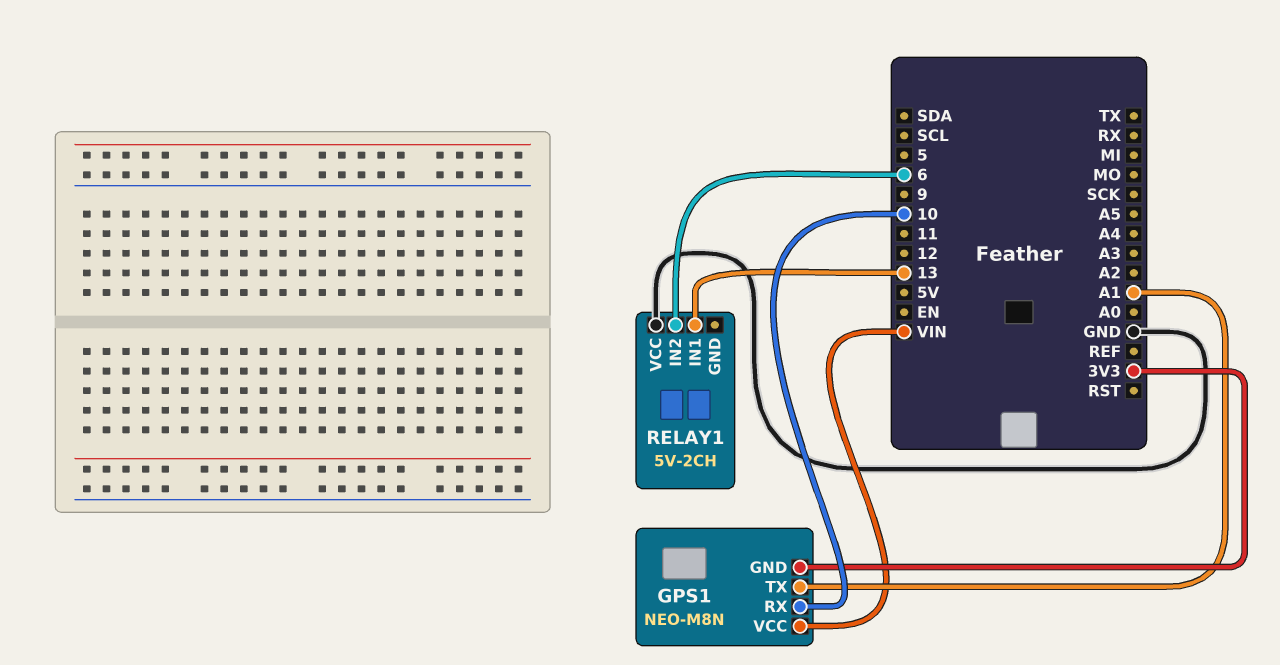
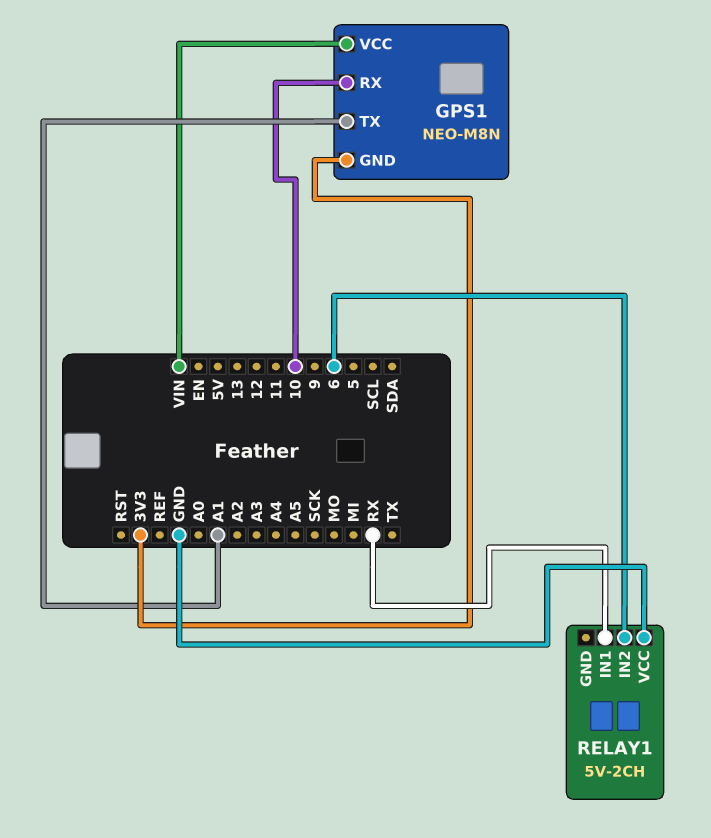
RELAY1 pin IN1: 13 -> RX

